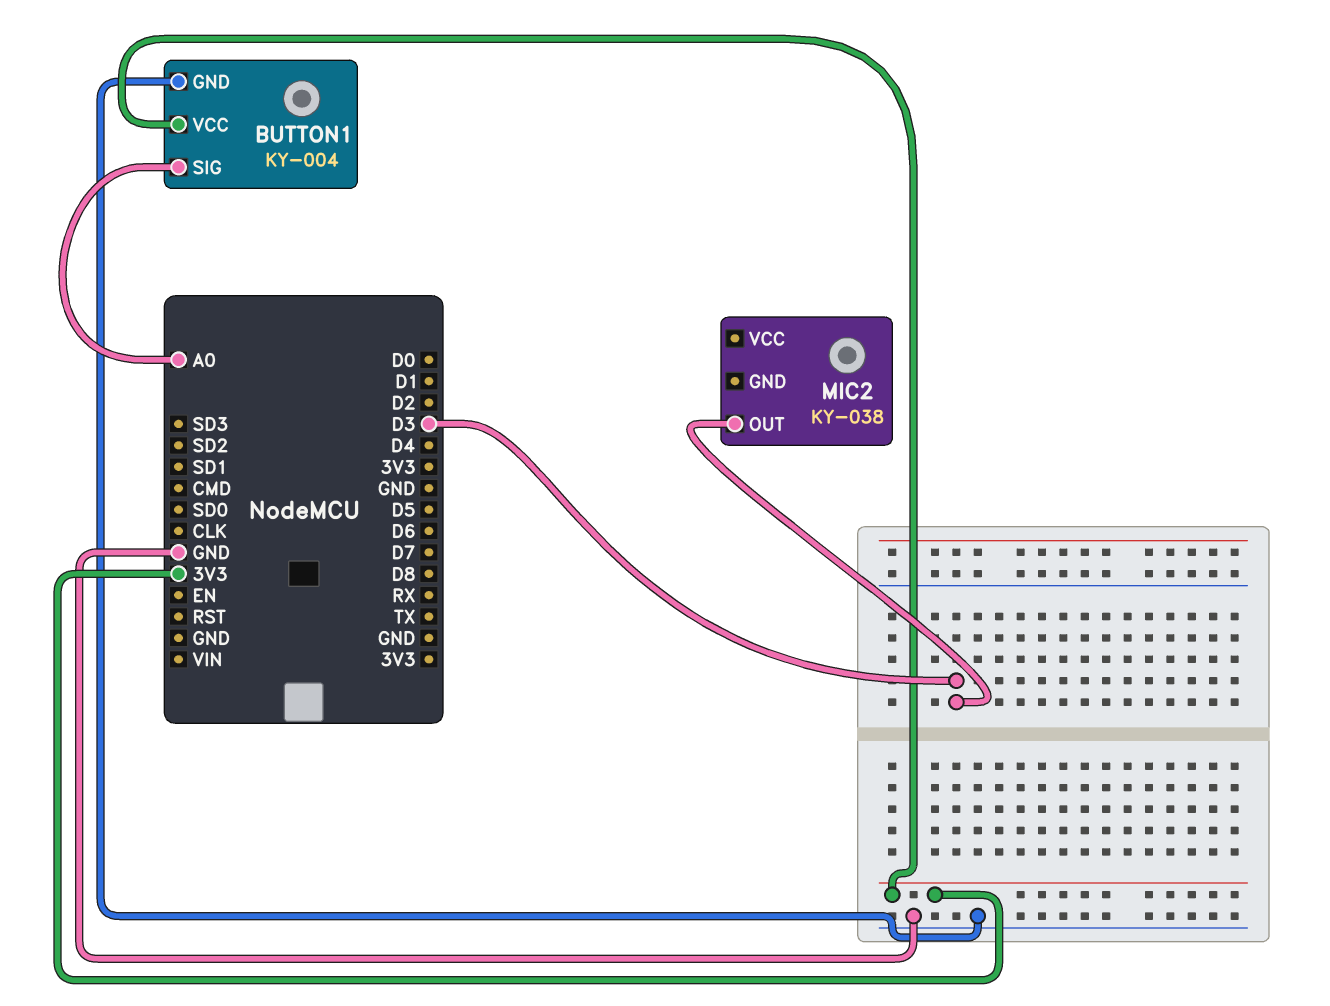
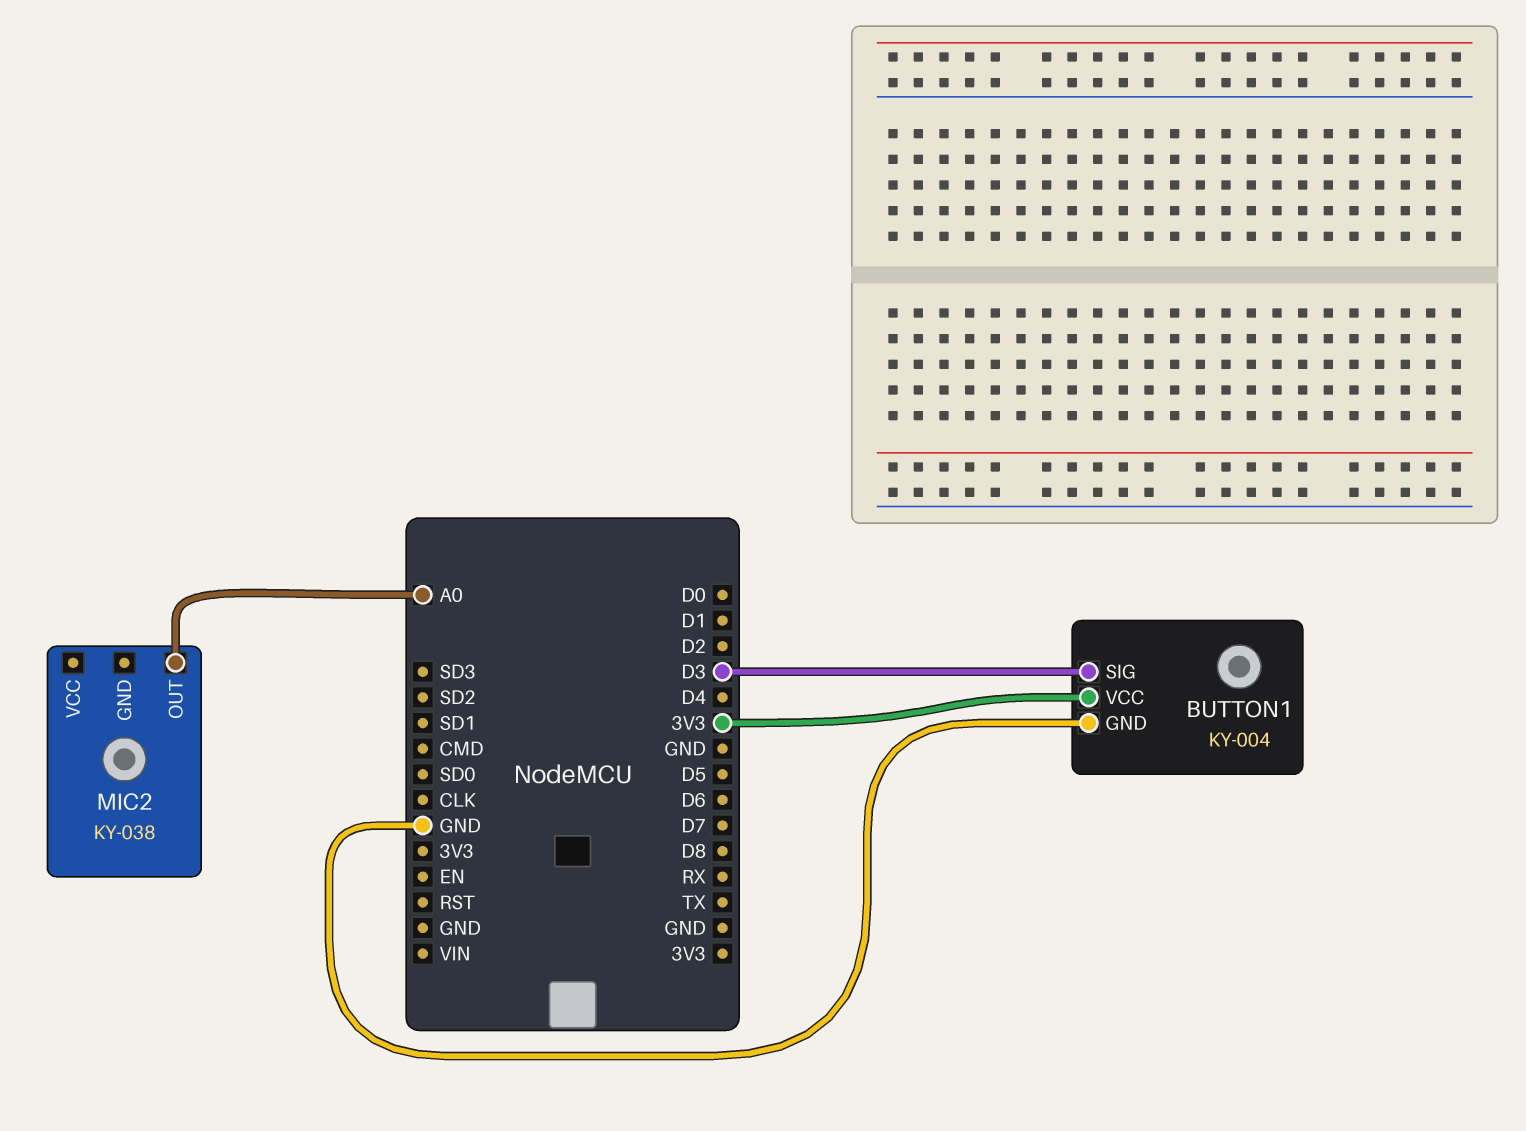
BUTTON1 pin SIG: A0 -> D3
MIC2 pin OUT: D3 -> A0

